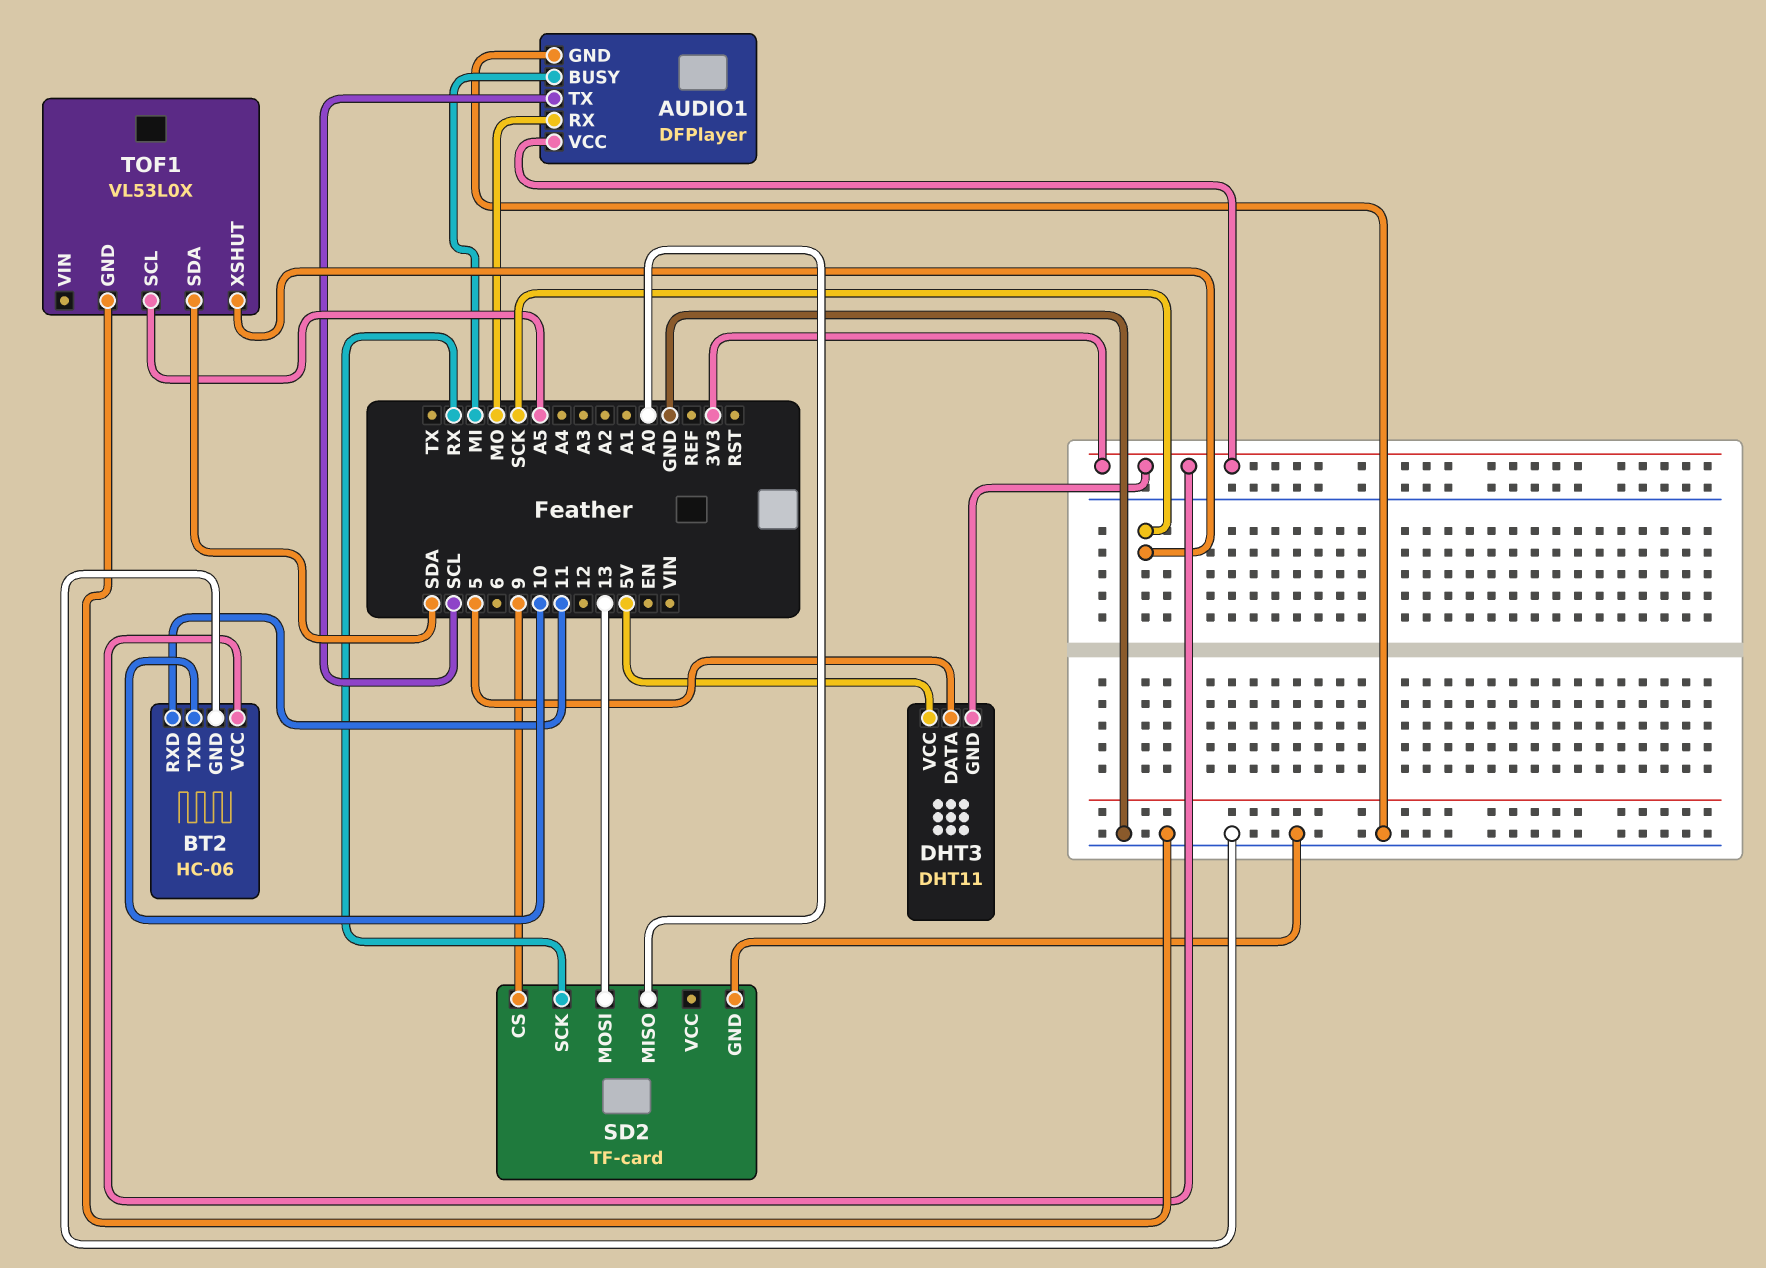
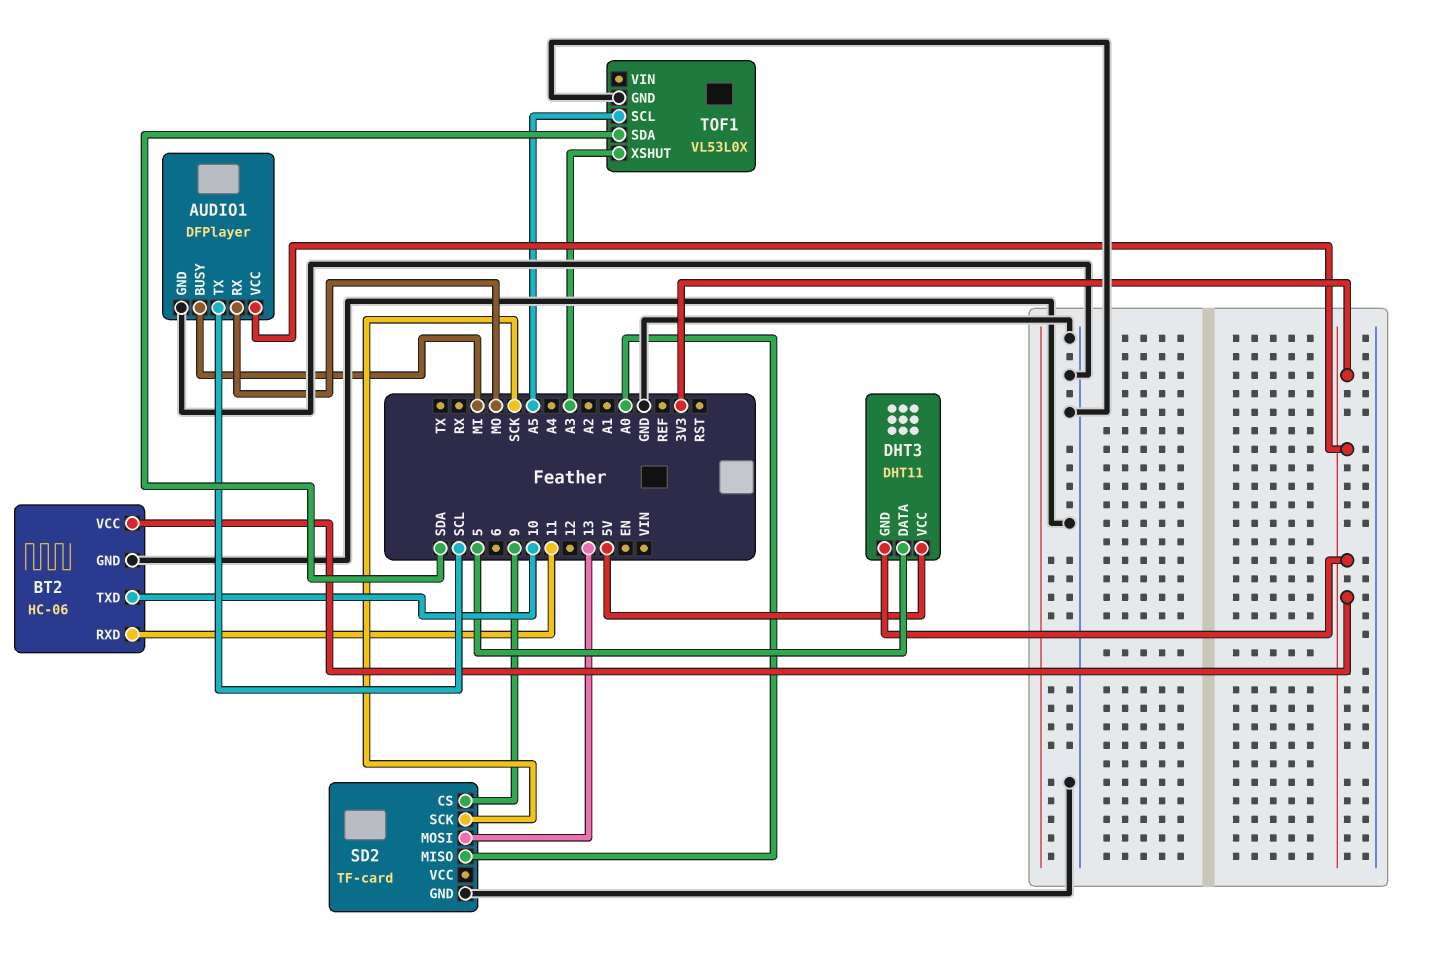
SD2 pin SCK: RX -> SCK
TOF1 pin XSHUT: SCK -> A3

